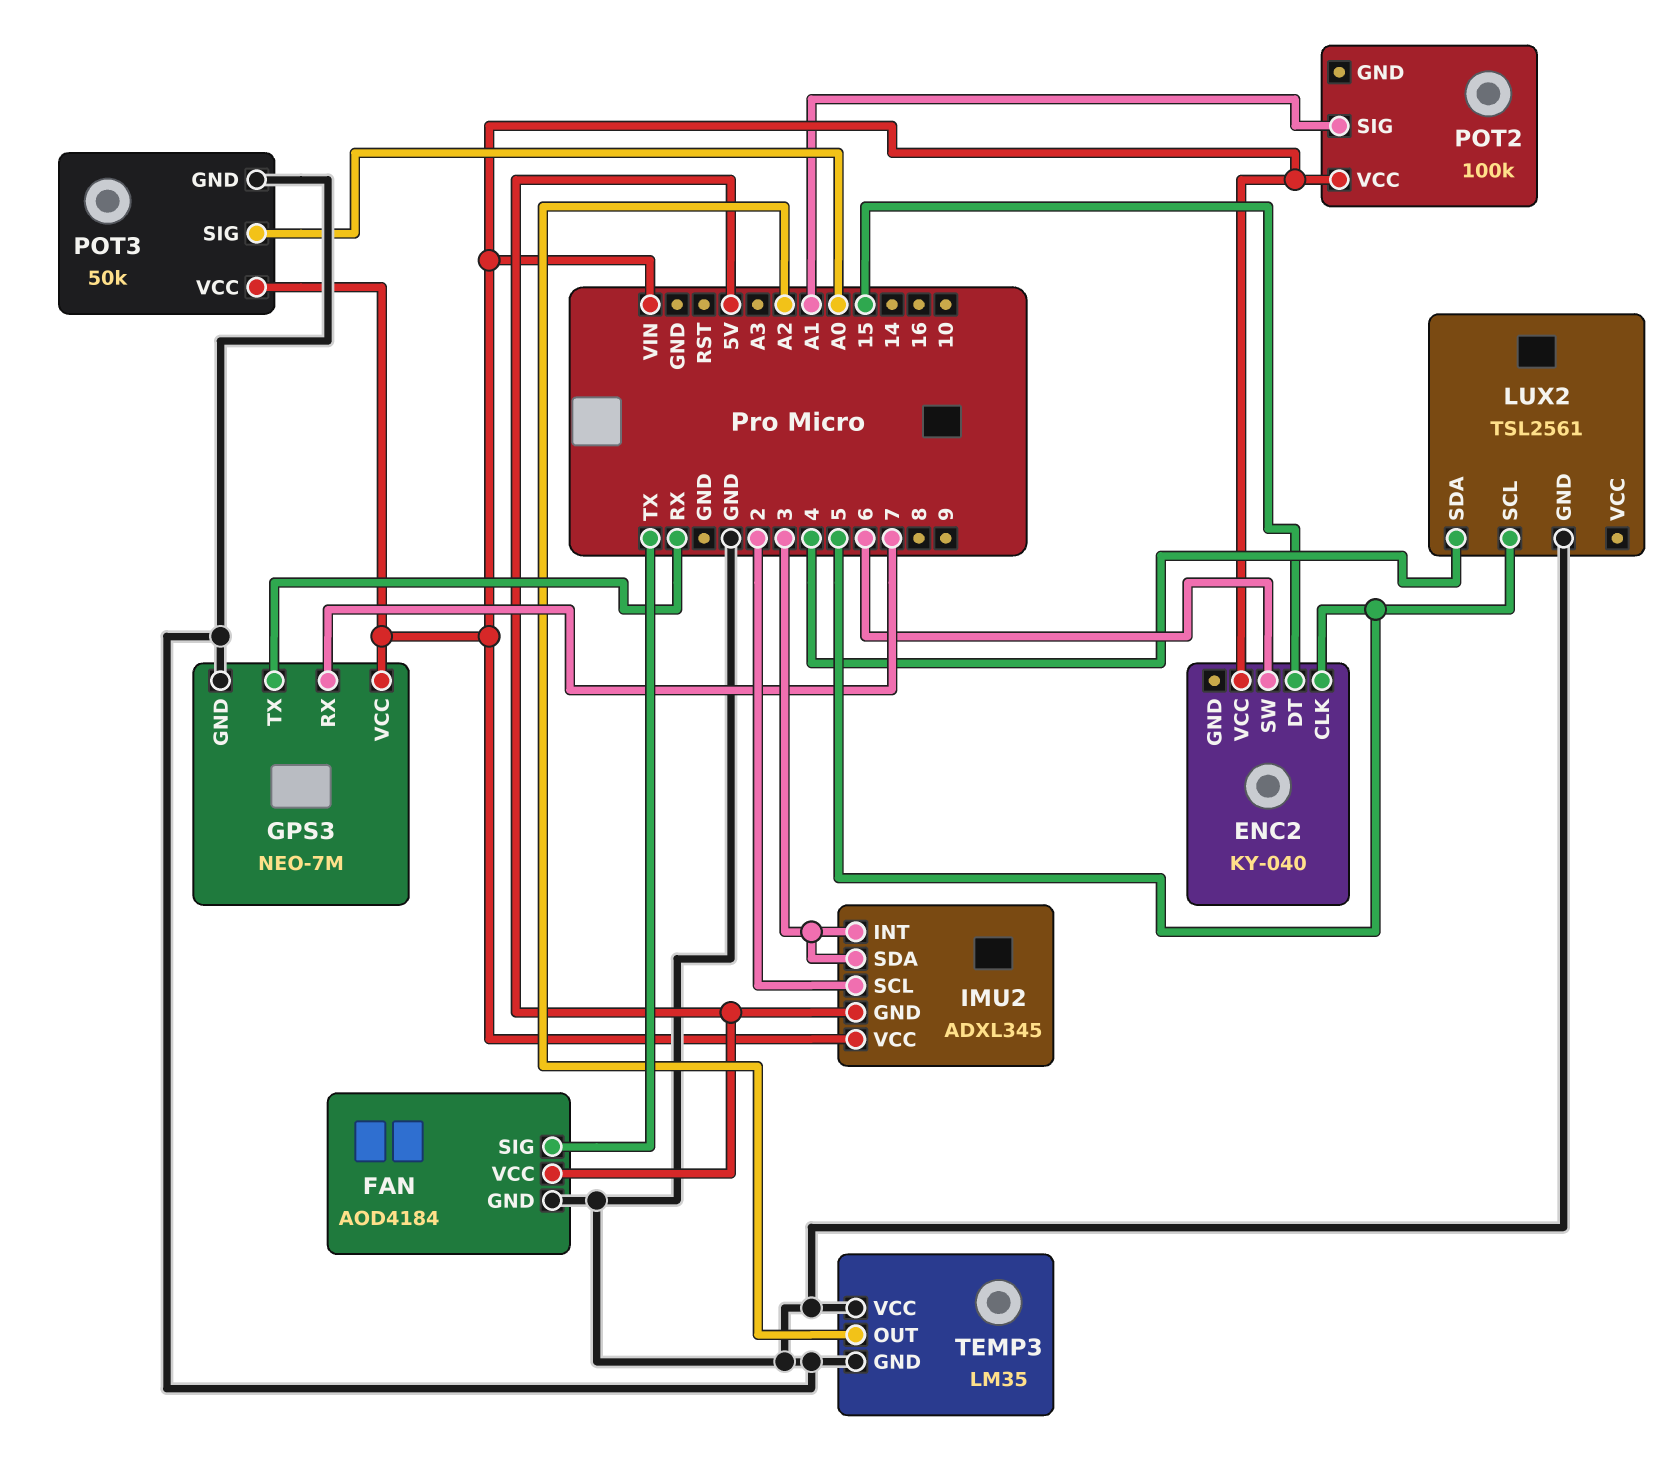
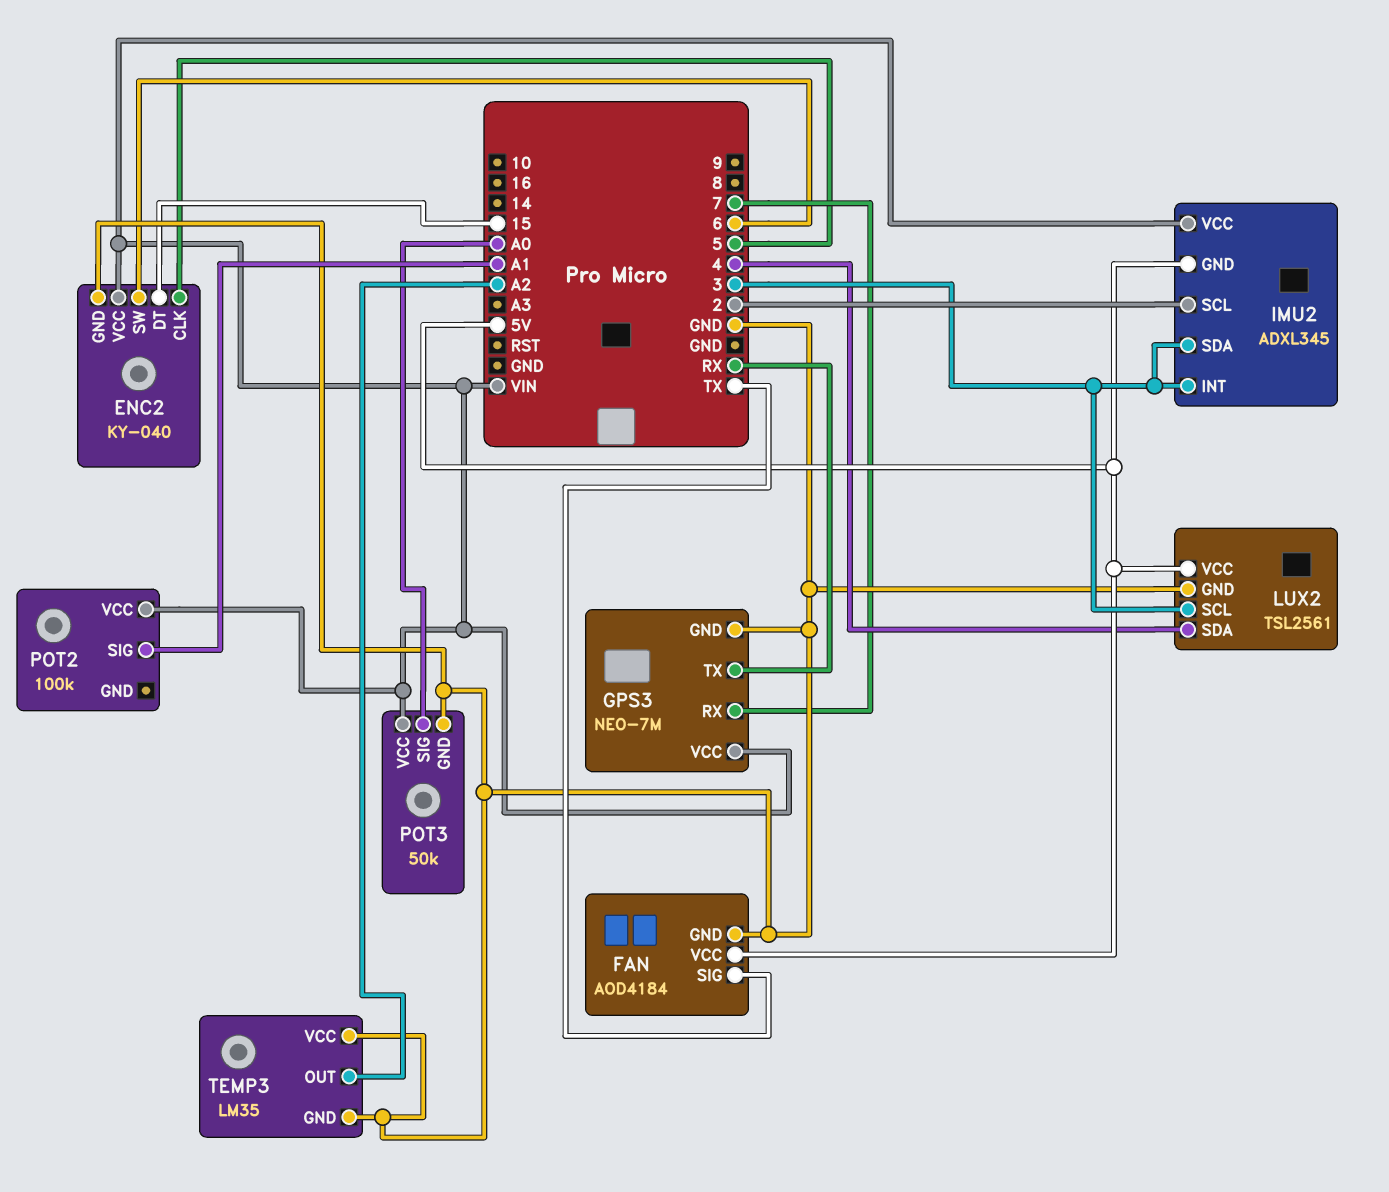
ENC2 pin GND: none -> GND
LUX2 pin SCL: 5 -> 3
LUX2 pin VCC: none -> 5V

